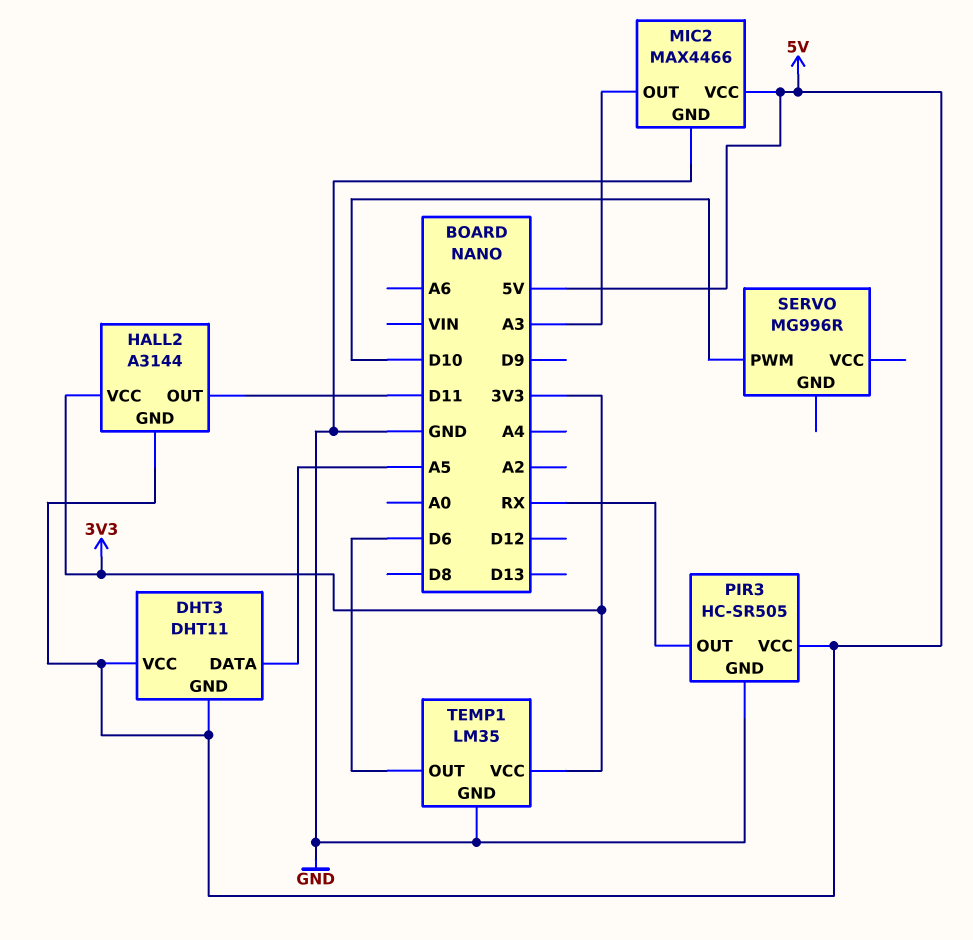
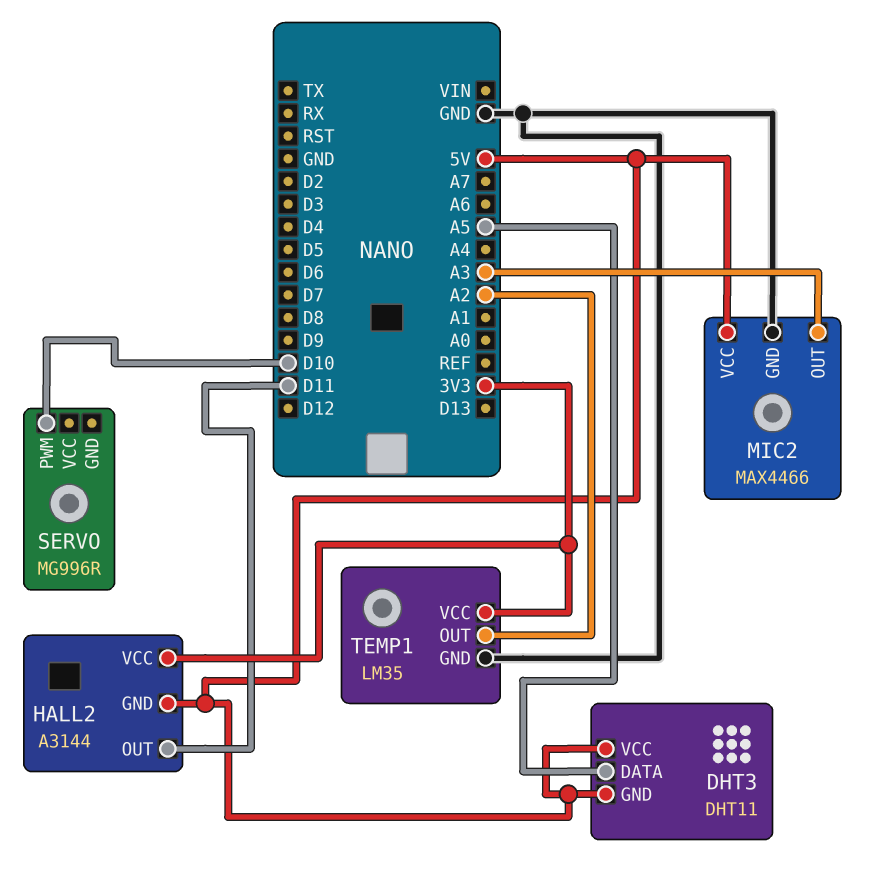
PIR3: HC-SR505 -> none
PIR3 pin GND: GND -> none
PIR3 pin OUT: RX -> none
PIR3 pin VCC: 5V -> none
TEMP1 pin OUT: D6 -> A2

